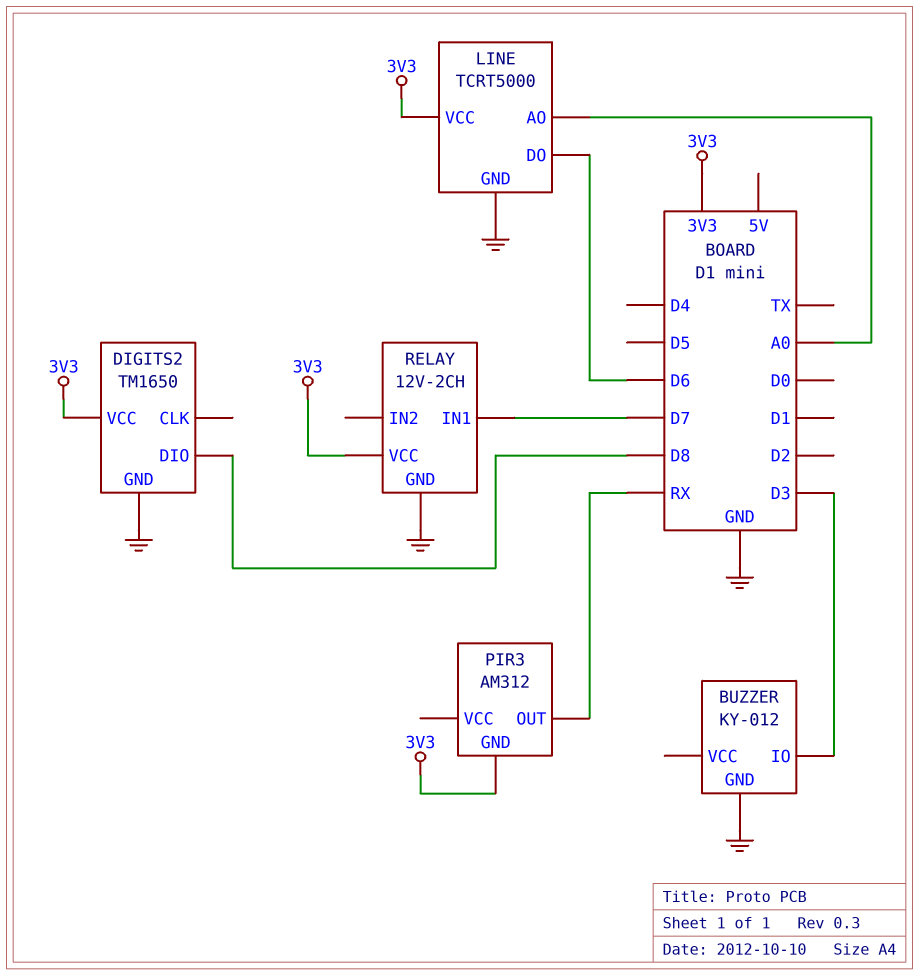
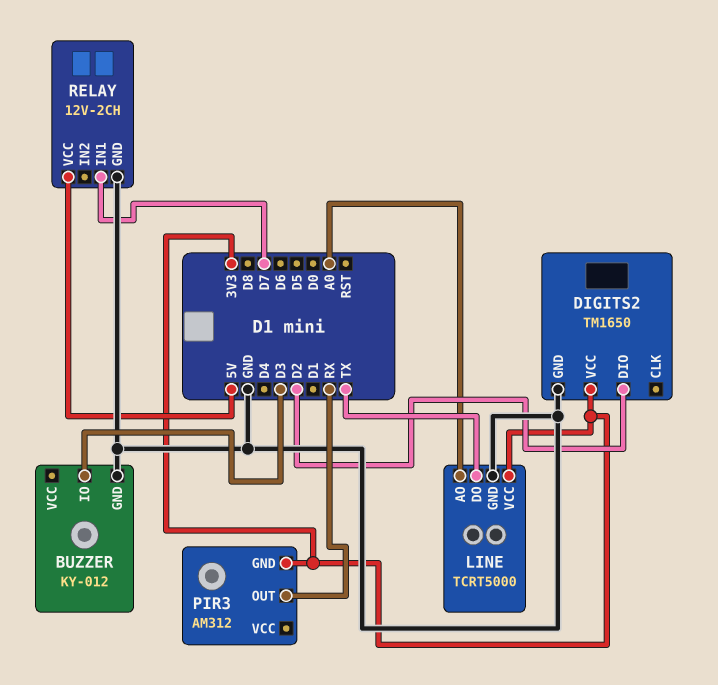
DIGITS2 pin DIO: D8 -> D2
LINE pin DO: D6 -> TX
RELAY pin VCC: 3V3 -> 5V

